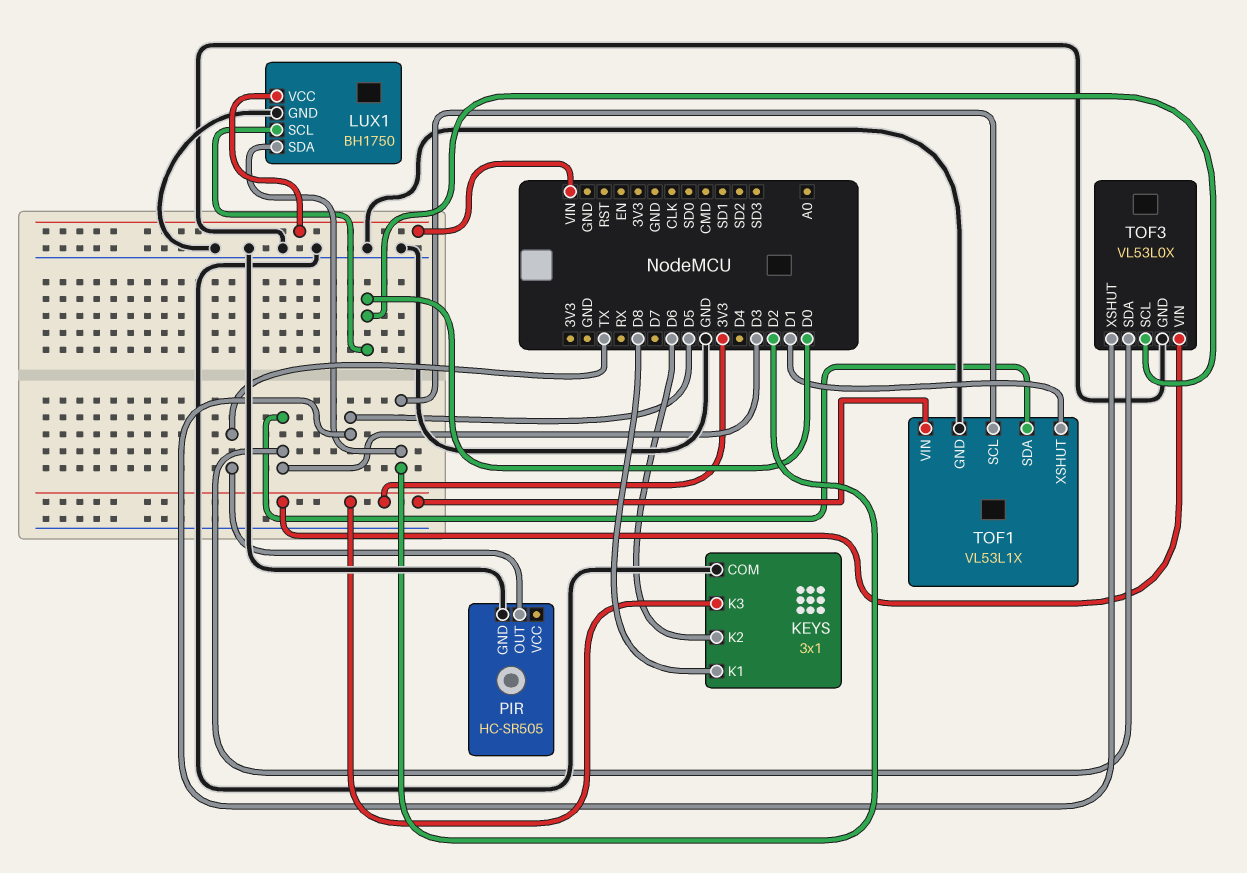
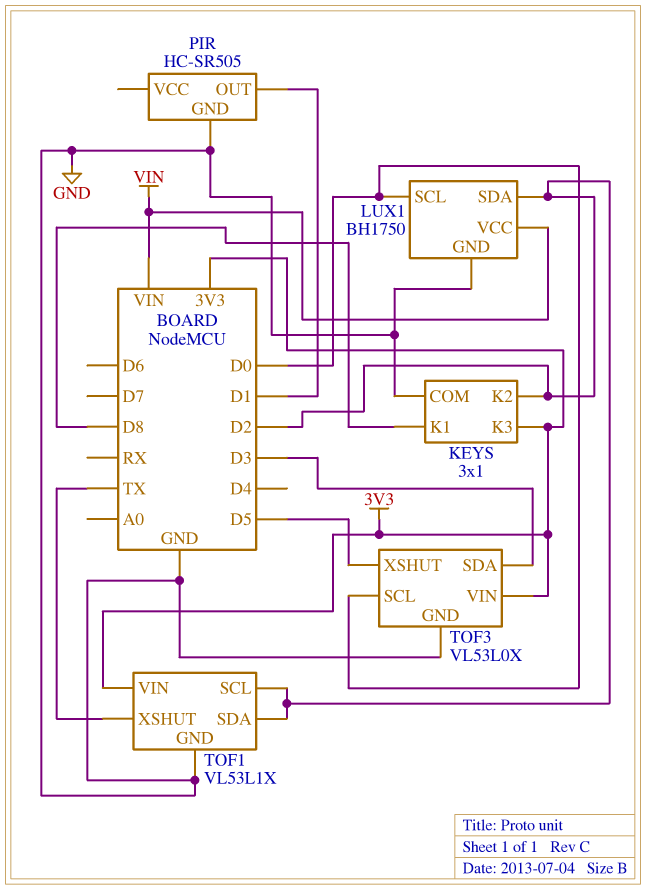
KEYS pin K2: D6 -> D2
PIR pin OUT: TX -> D1
TOF1 pin SDA: D3 -> D2
TOF1 pin XSHUT: D1 -> TX

